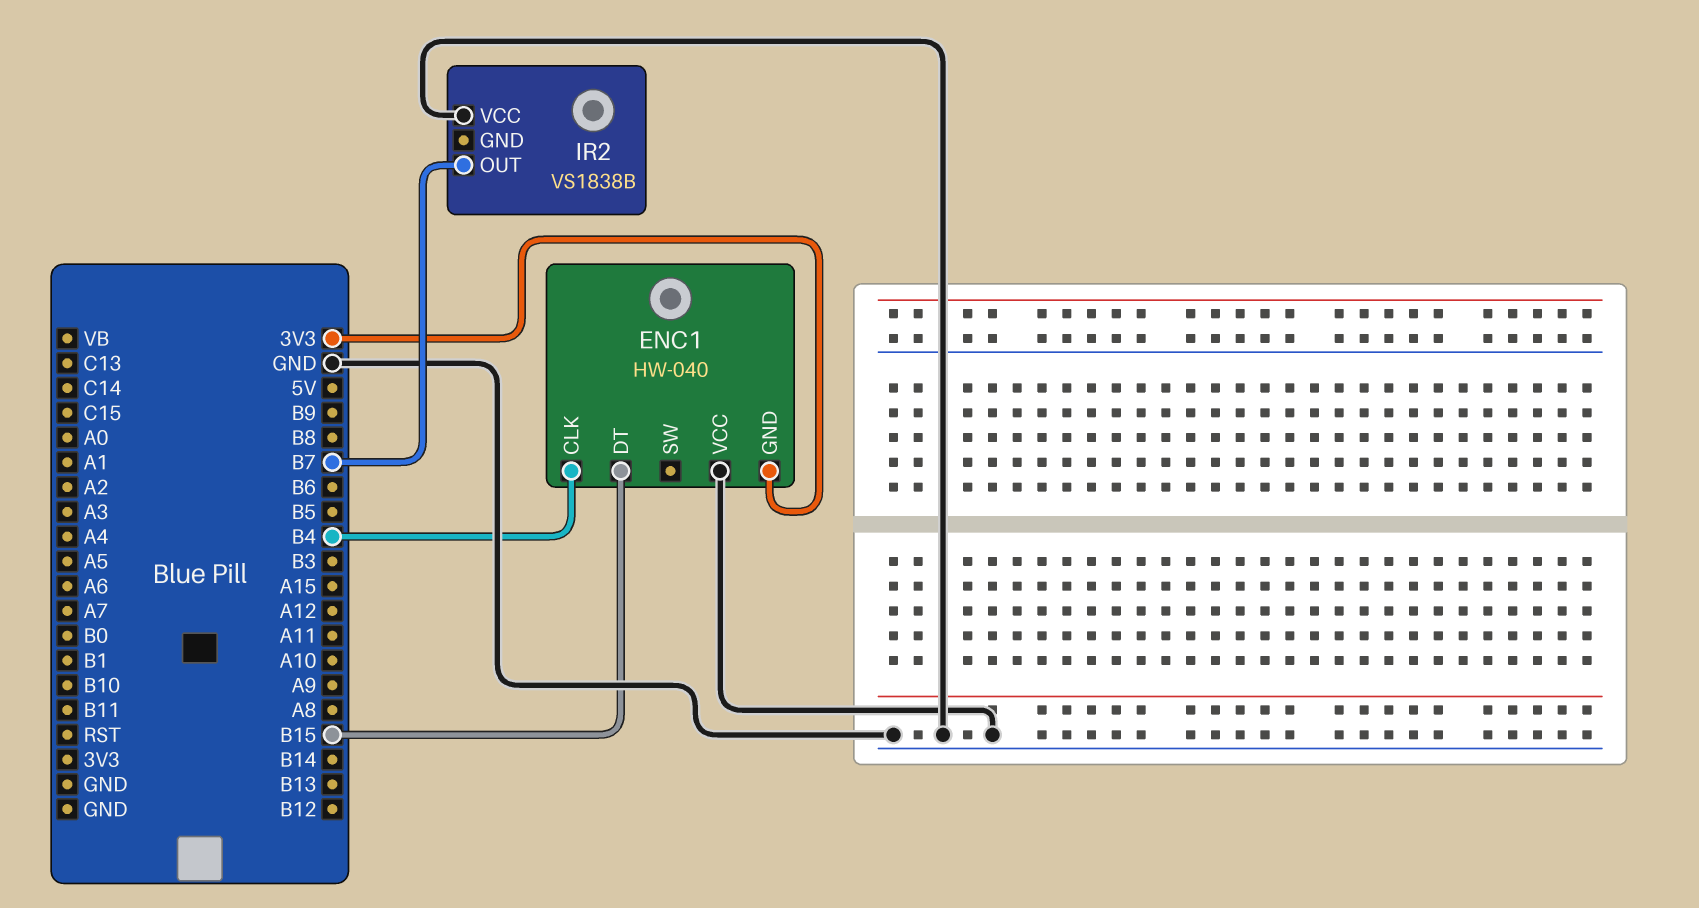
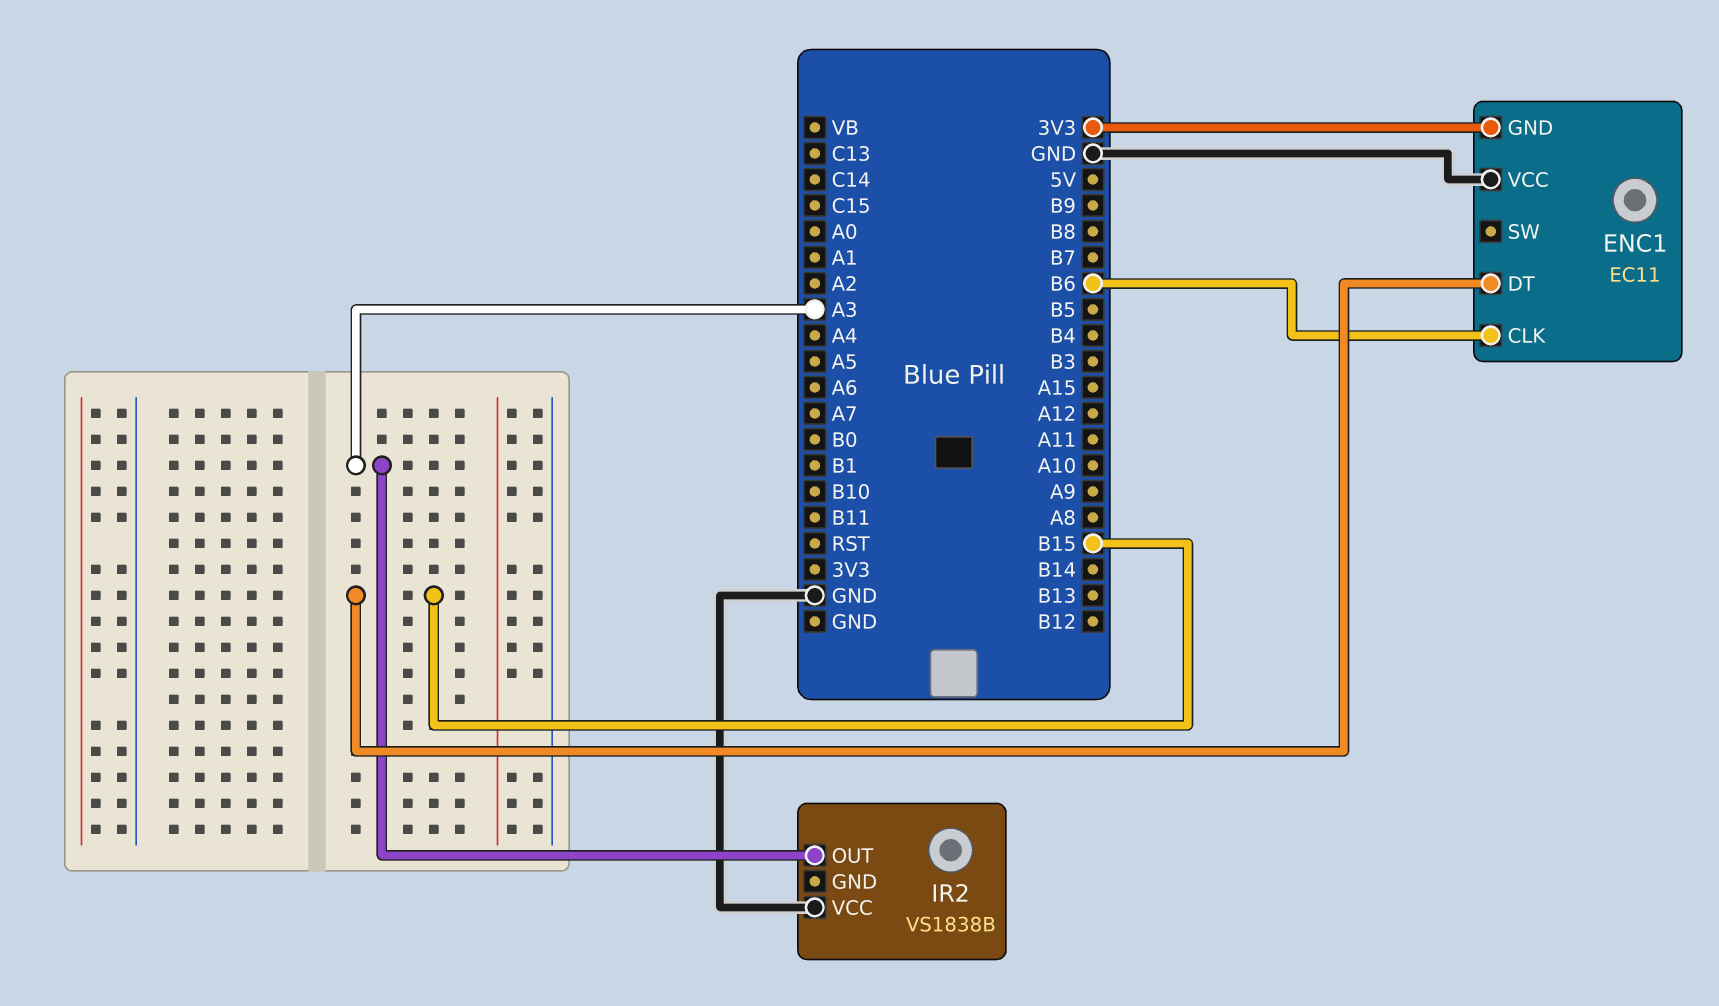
ENC1: HW-040 -> EC11
ENC1 pin CLK: B4 -> B6
IR2 pin OUT: B7 -> A3

